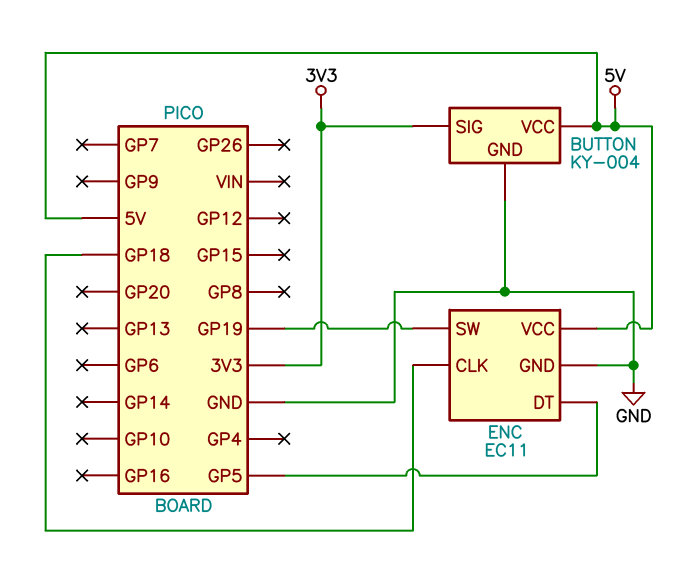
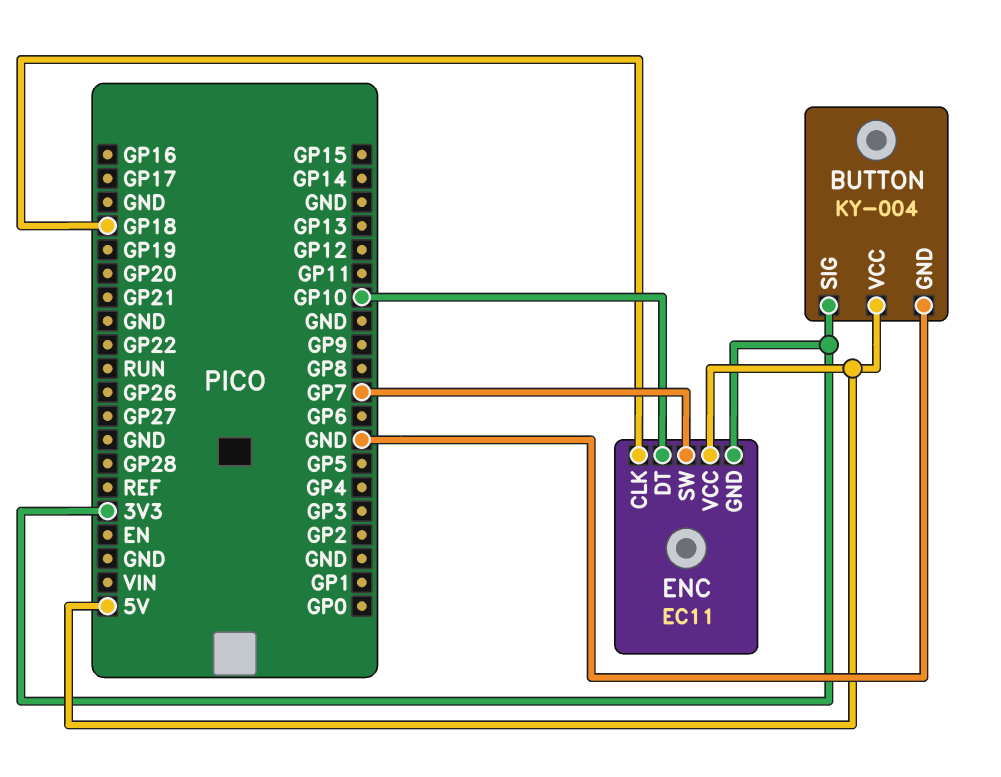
ENC pin DT: GP5 -> GP10
ENC pin GND: GND -> 3V3
ENC pin SW: GP19 -> GP7

